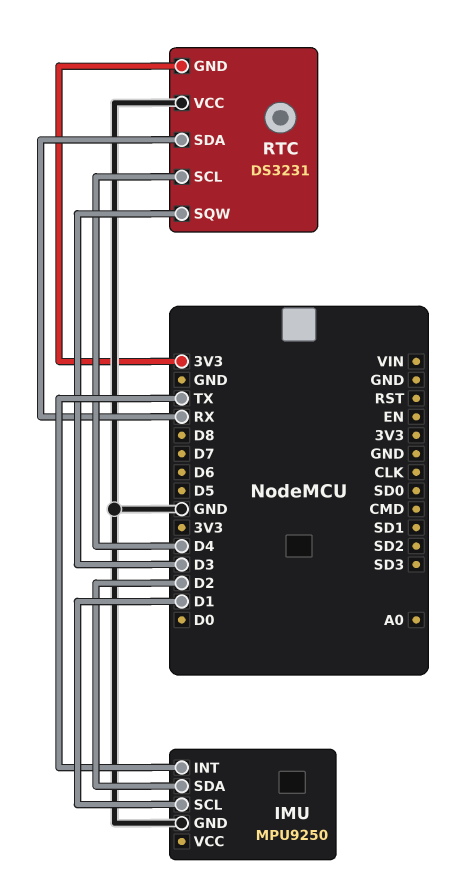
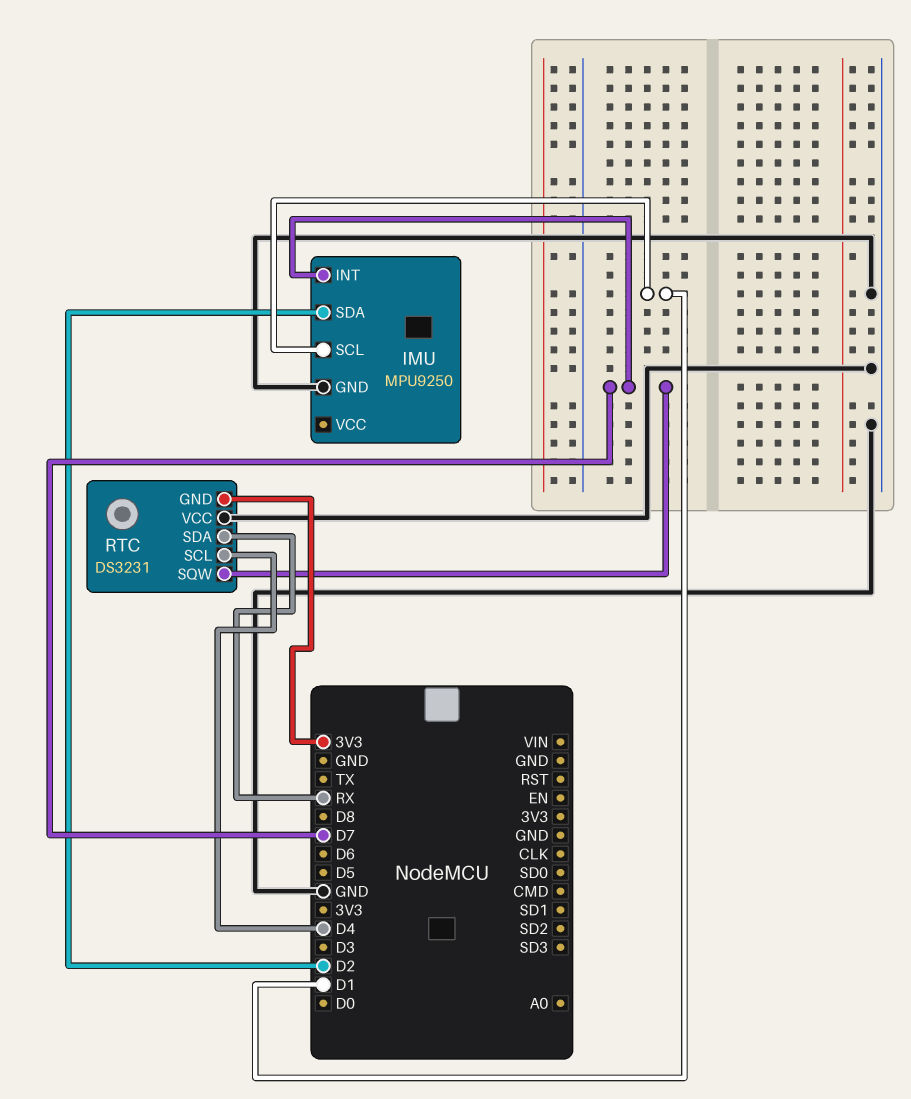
IMU pin INT: TX -> D7
RTC pin SQW: D3 -> D7

